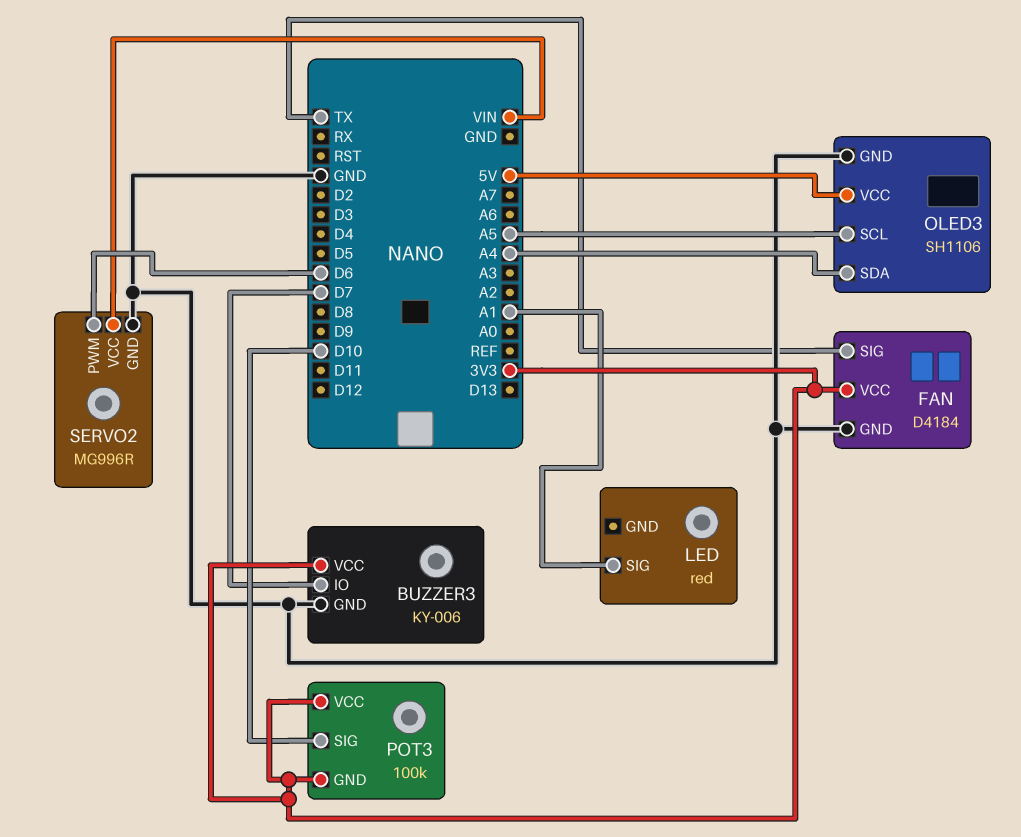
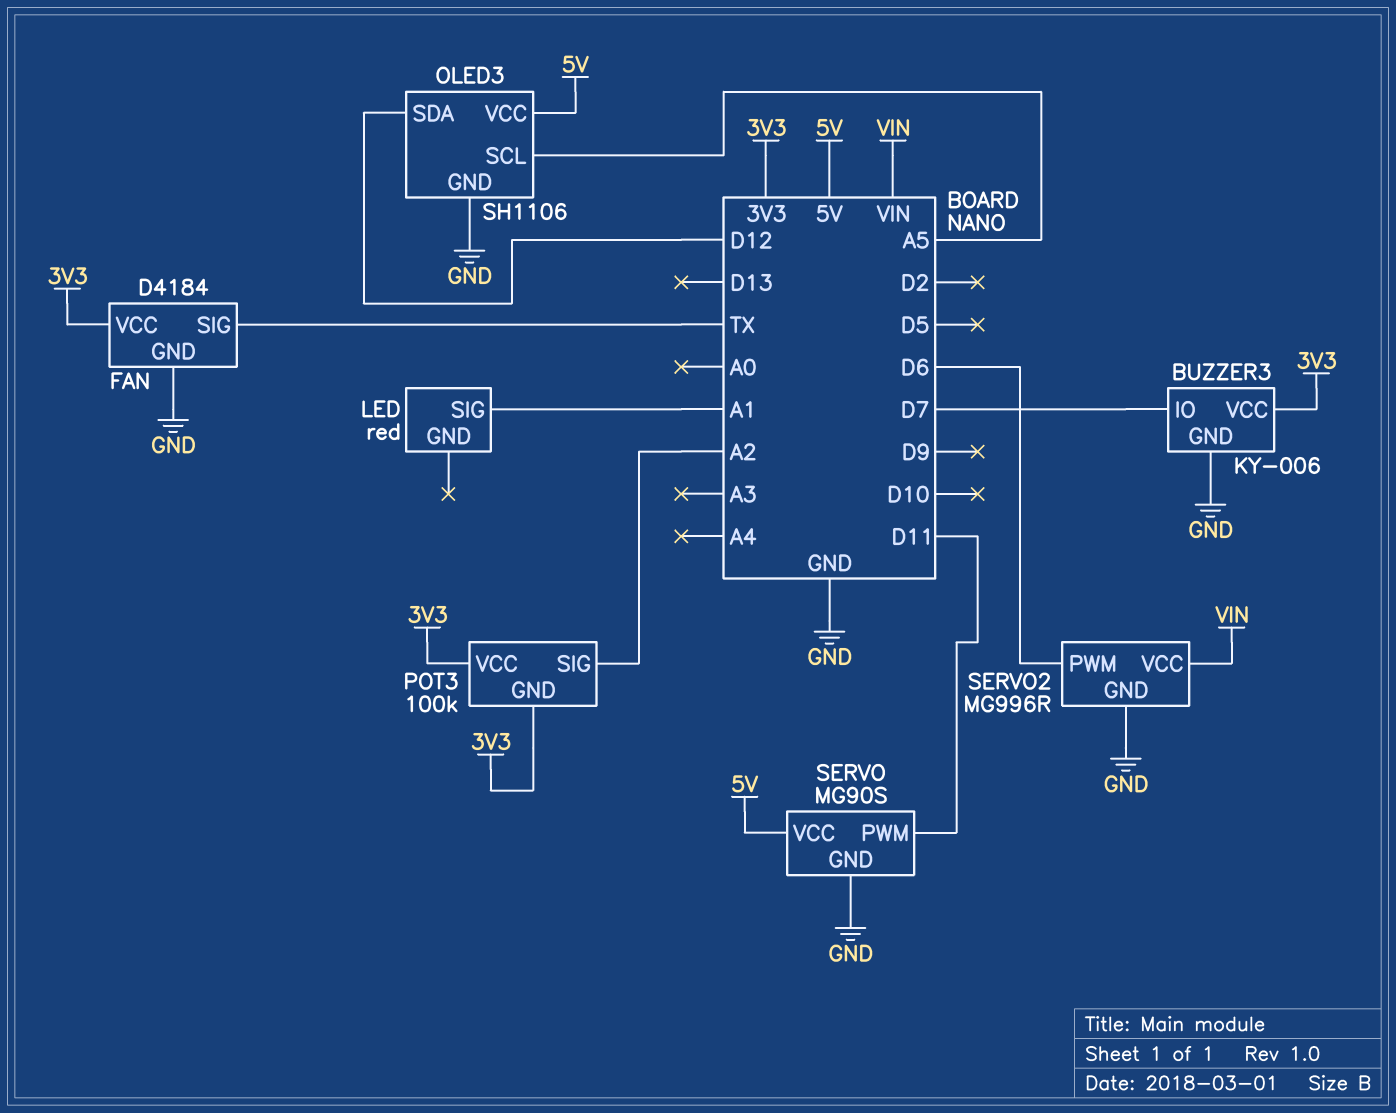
OLED3 pin SDA: A4 -> D12
POT3 pin SIG: D10 -> A2
SERVO: none -> MG90S
SERVO pin GND: none -> GND
SERVO pin PWM: none -> D11
SERVO pin VCC: none -> 5V

